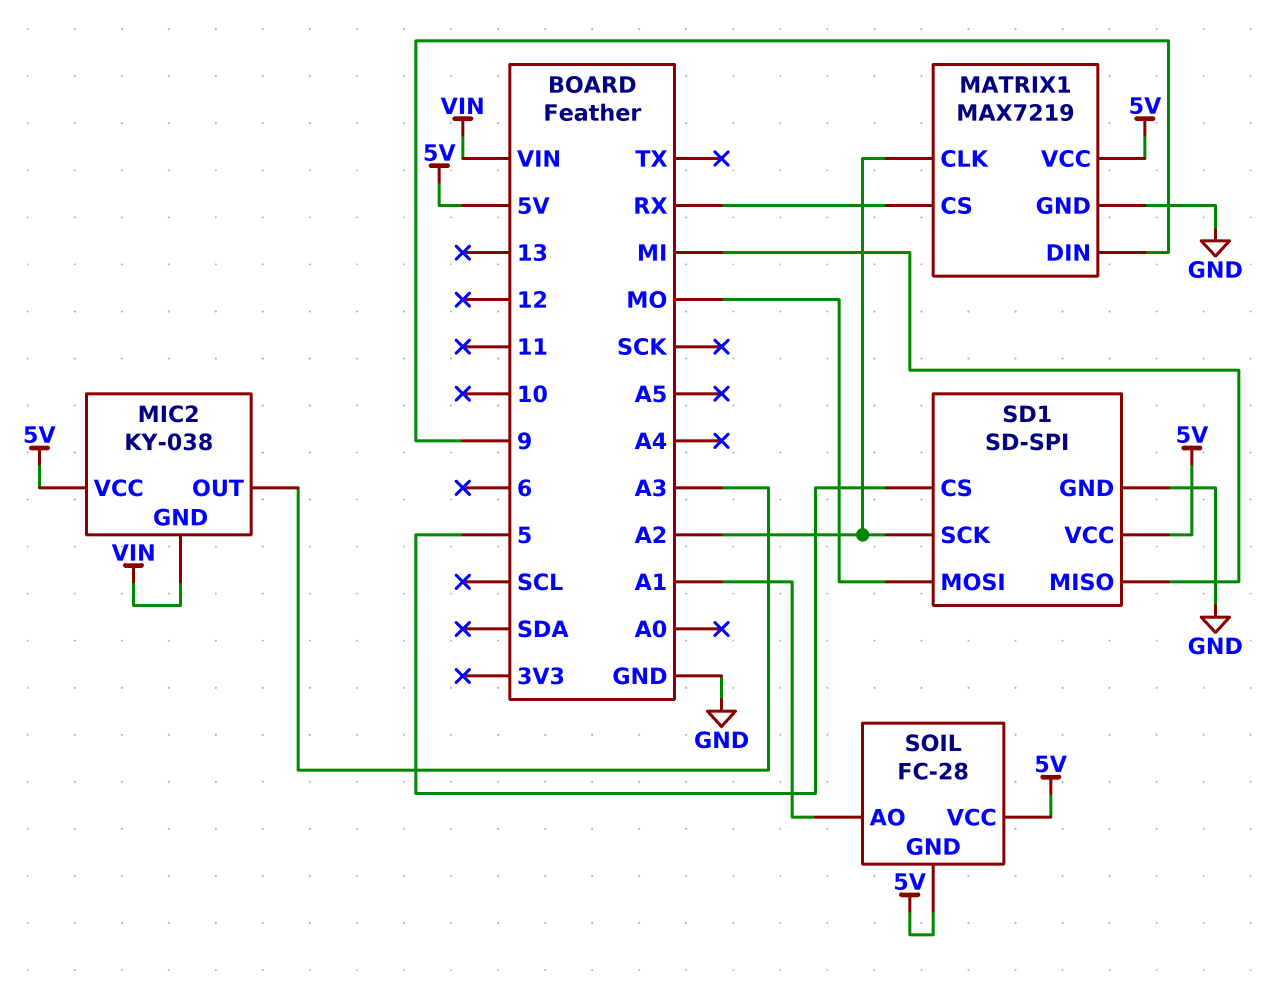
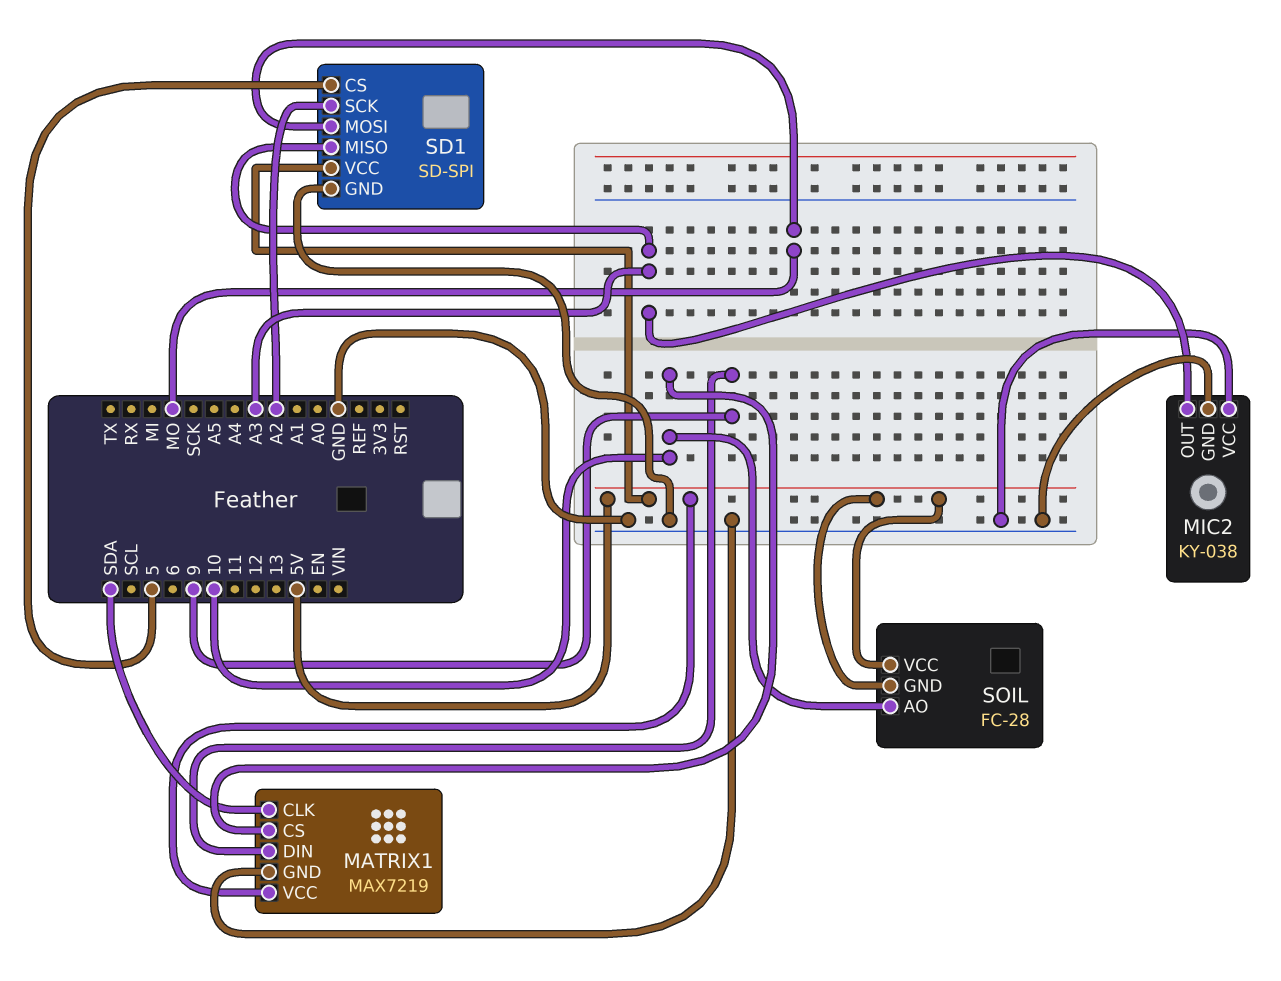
MATRIX1 pin CLK: A2 -> SDA
MATRIX1 pin CS: RX -> 10
MIC2 pin GND: VIN -> GND
MIC2 pin VCC: 5V -> GND
SD1 pin MISO: MI -> A3
SOIL pin AO: A1 -> 10

